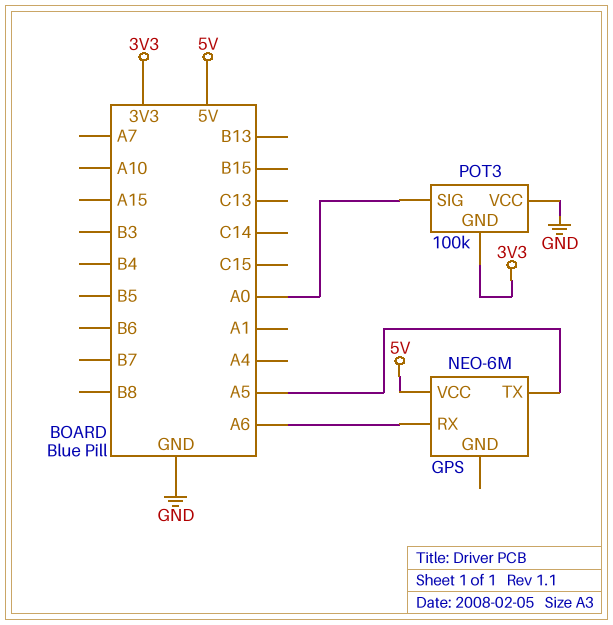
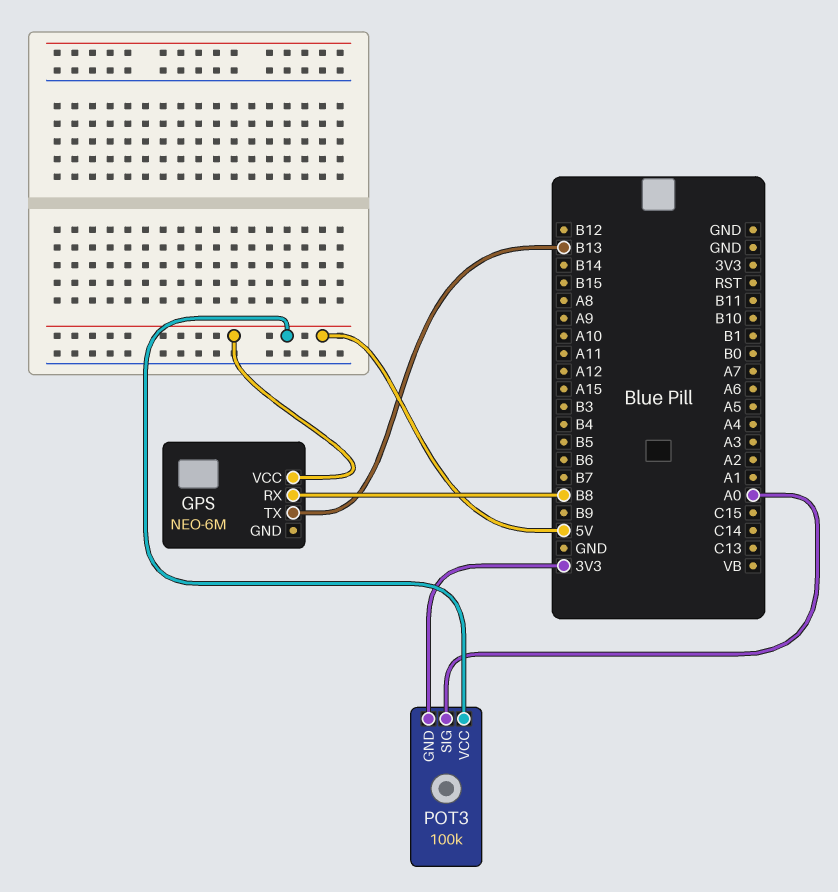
GPS pin RX: A6 -> B8
GPS pin TX: A5 -> B13
POT3 pin VCC: GND -> 5V

